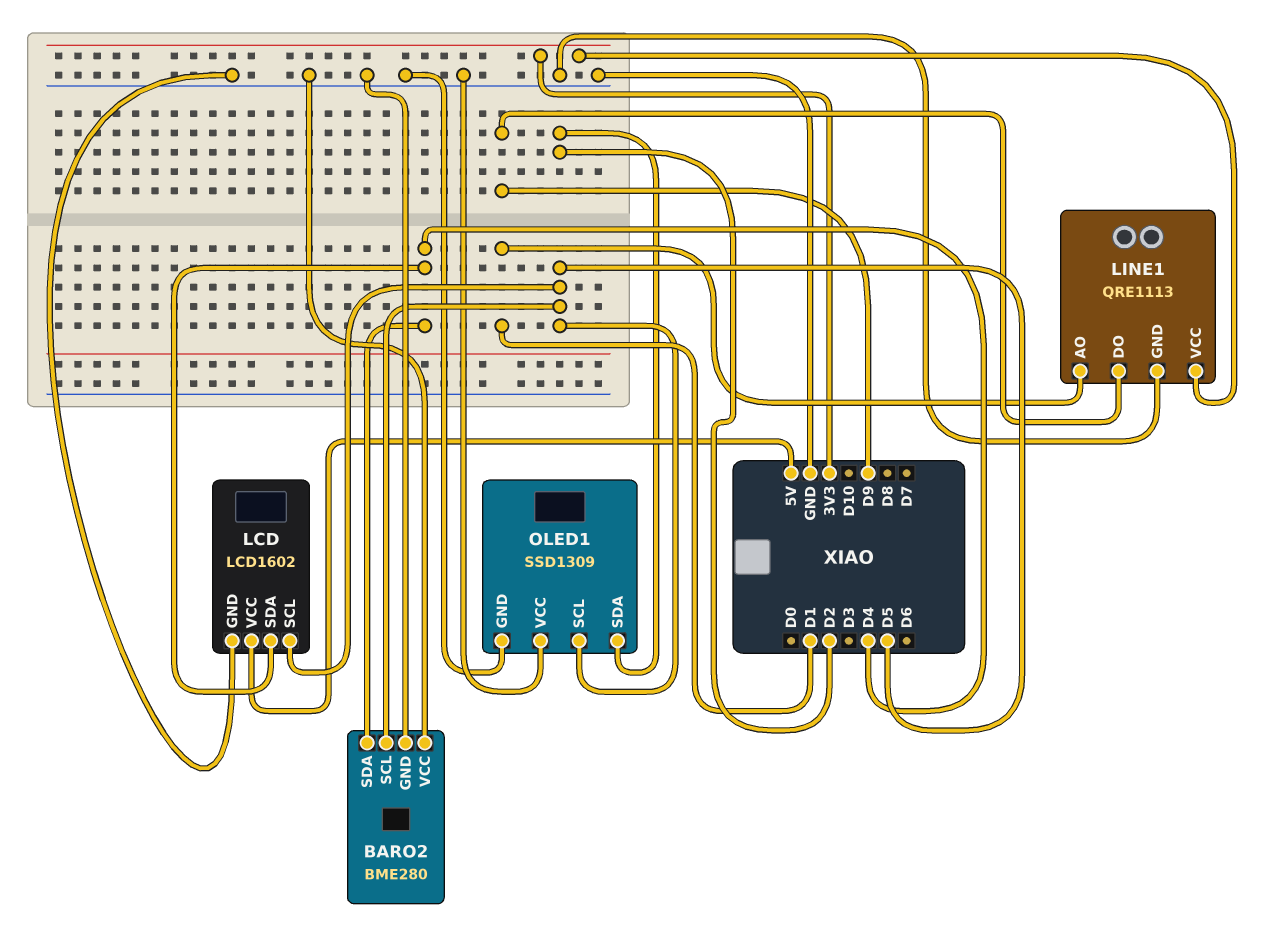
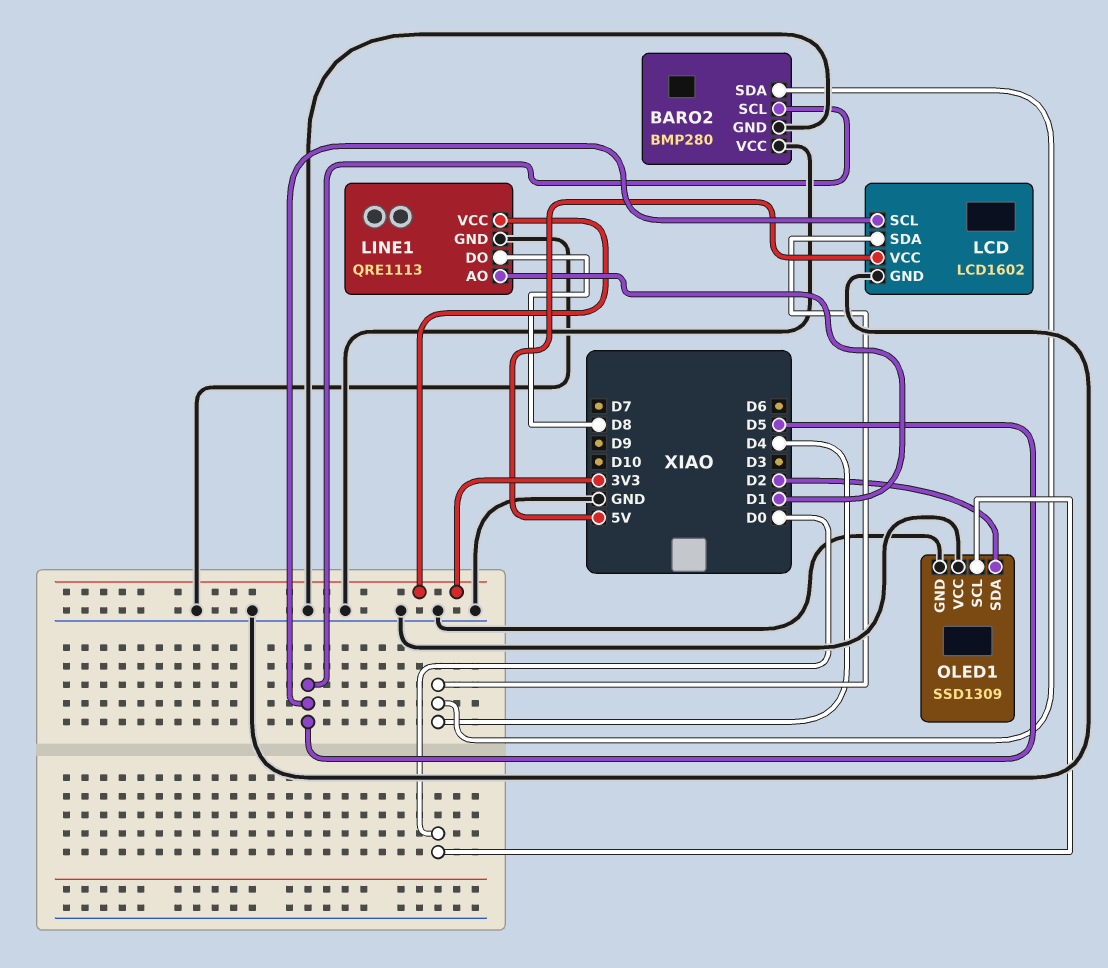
BARO2: BME280 -> BMP280
LINE1 pin DO: D9 -> D8
OLED1 pin SCL: D5 -> D0

